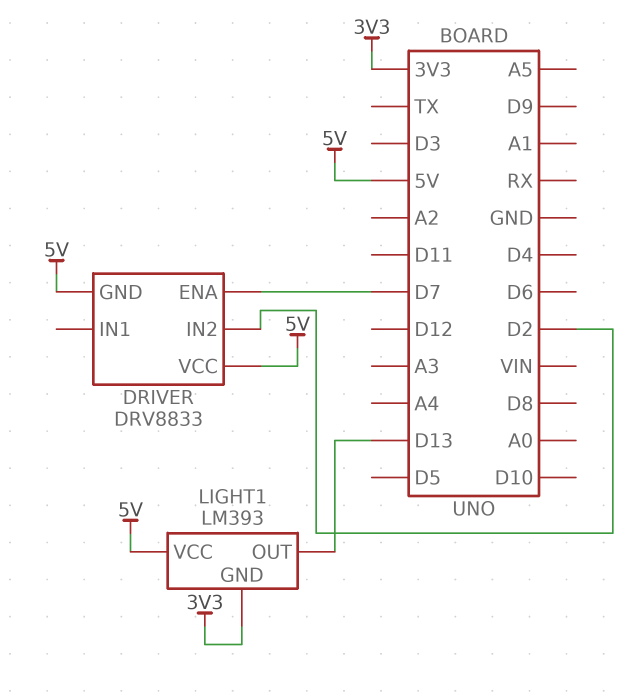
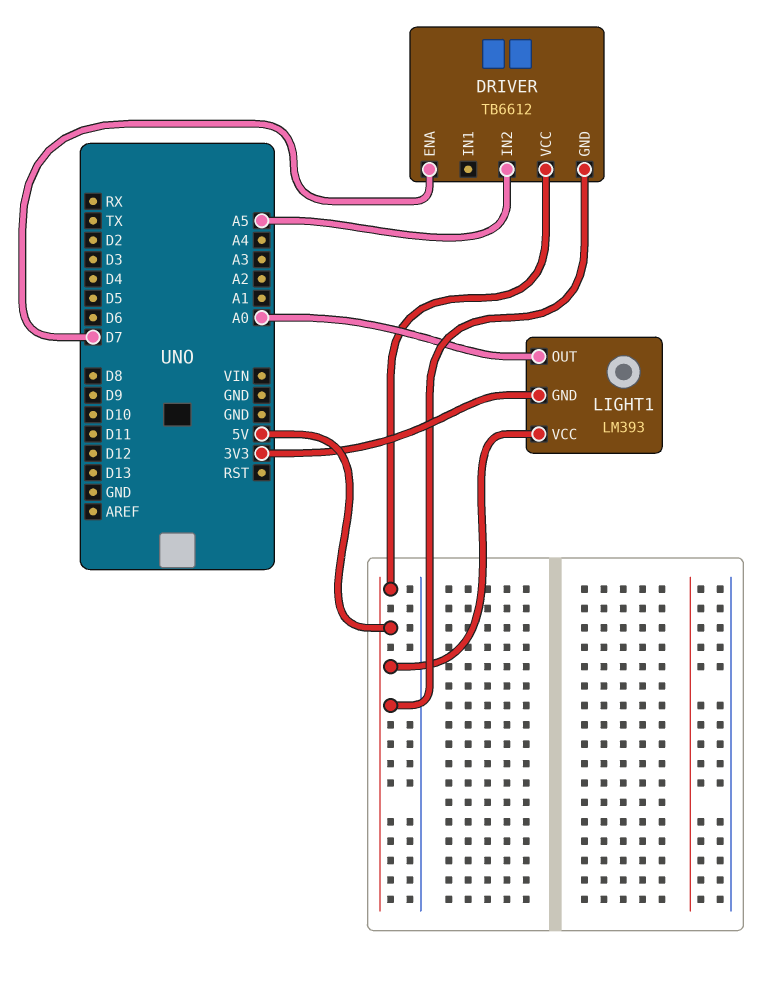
DRIVER: DRV8833 -> TB6612
DRIVER pin IN2: D2 -> A5
LIGHT1 pin OUT: D13 -> A0

